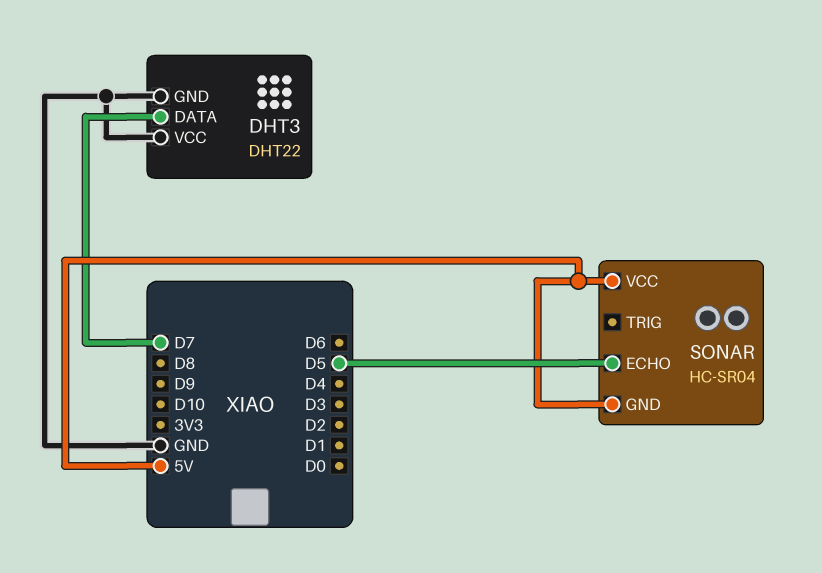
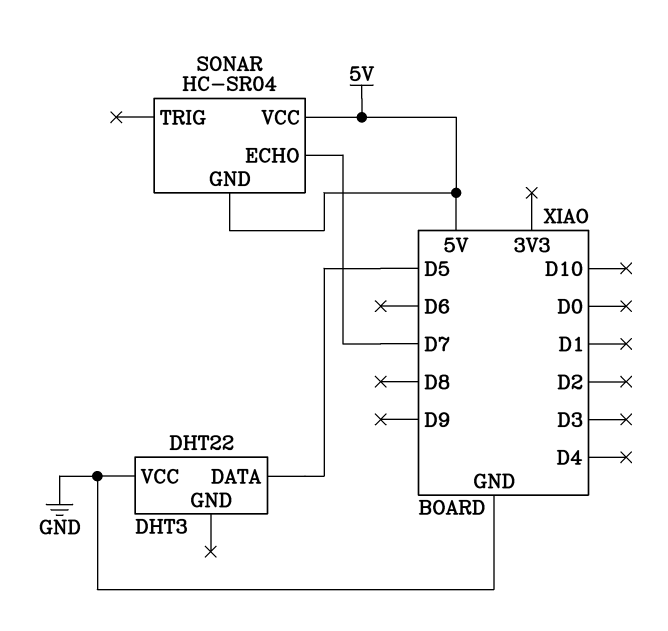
DHT3 pin DATA: D7 -> D5
DHT3 pin GND: GND -> none
SONAR pin ECHO: D5 -> D7

